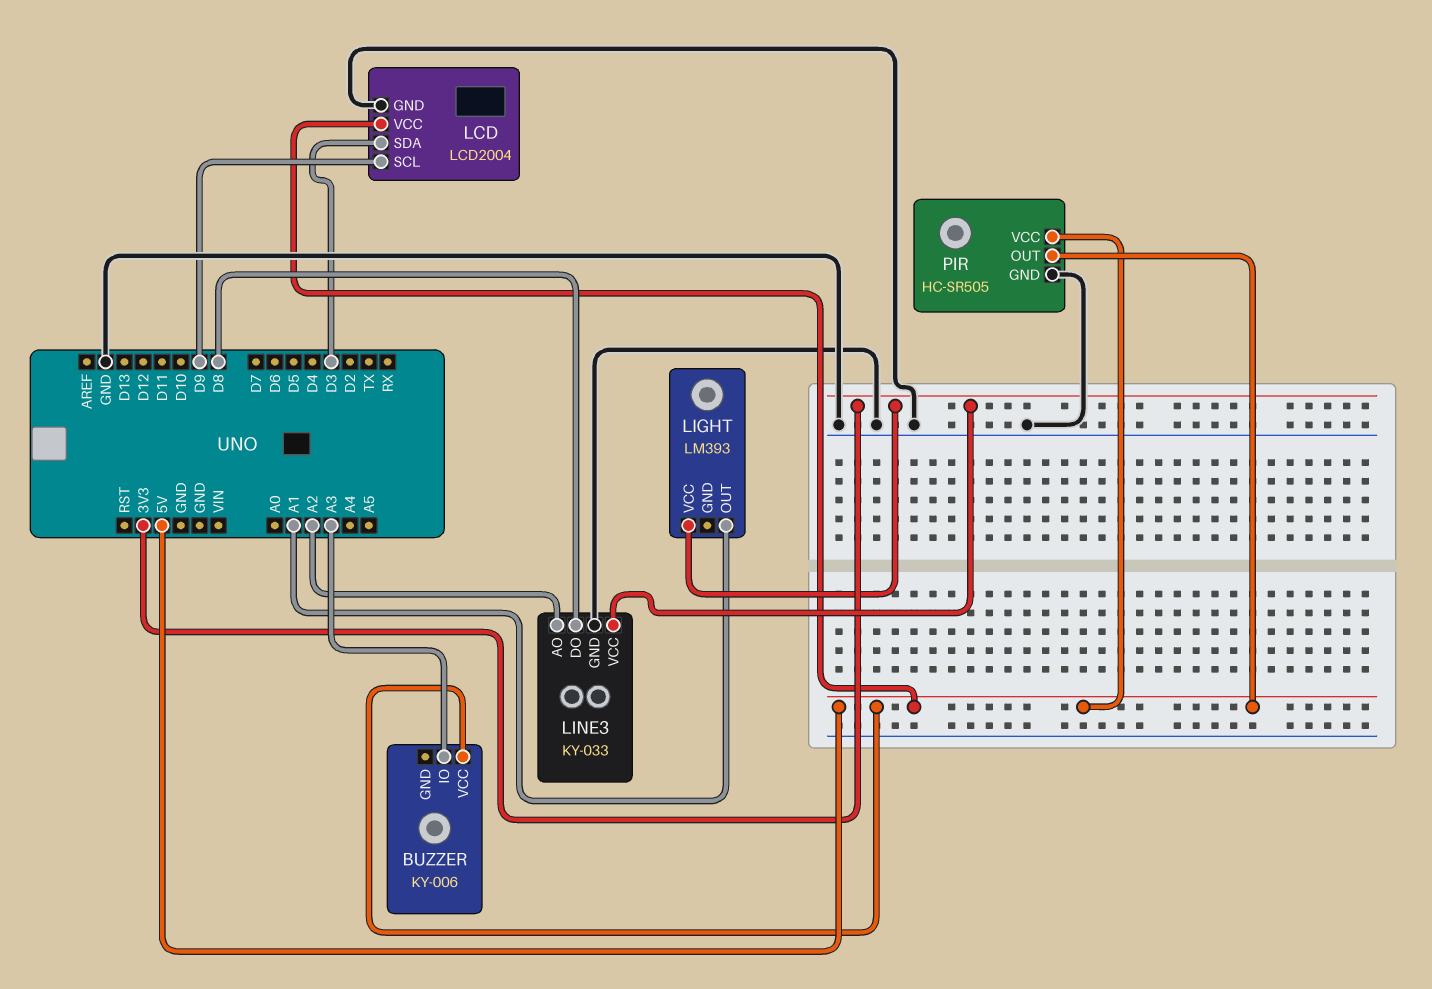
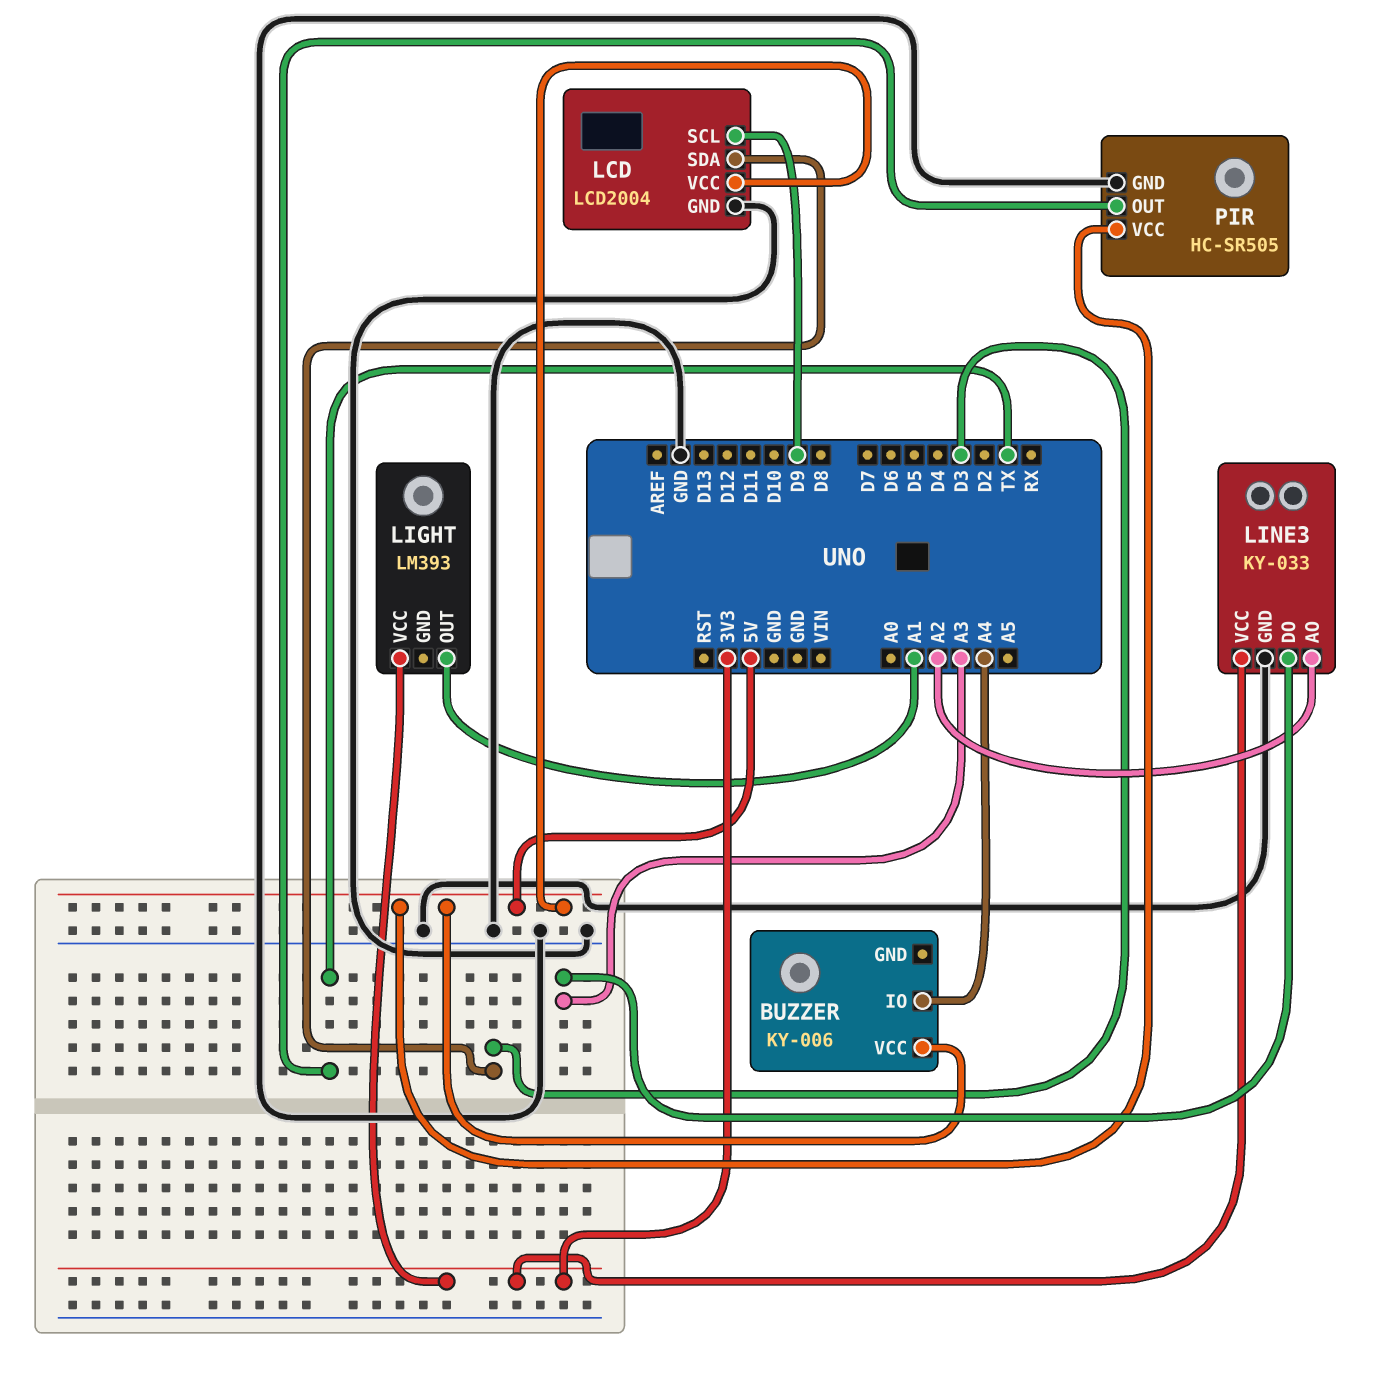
BUZZER pin IO: A3 -> A4
LINE3 pin DO: D8 -> A3
PIR pin OUT: 5V -> TX

